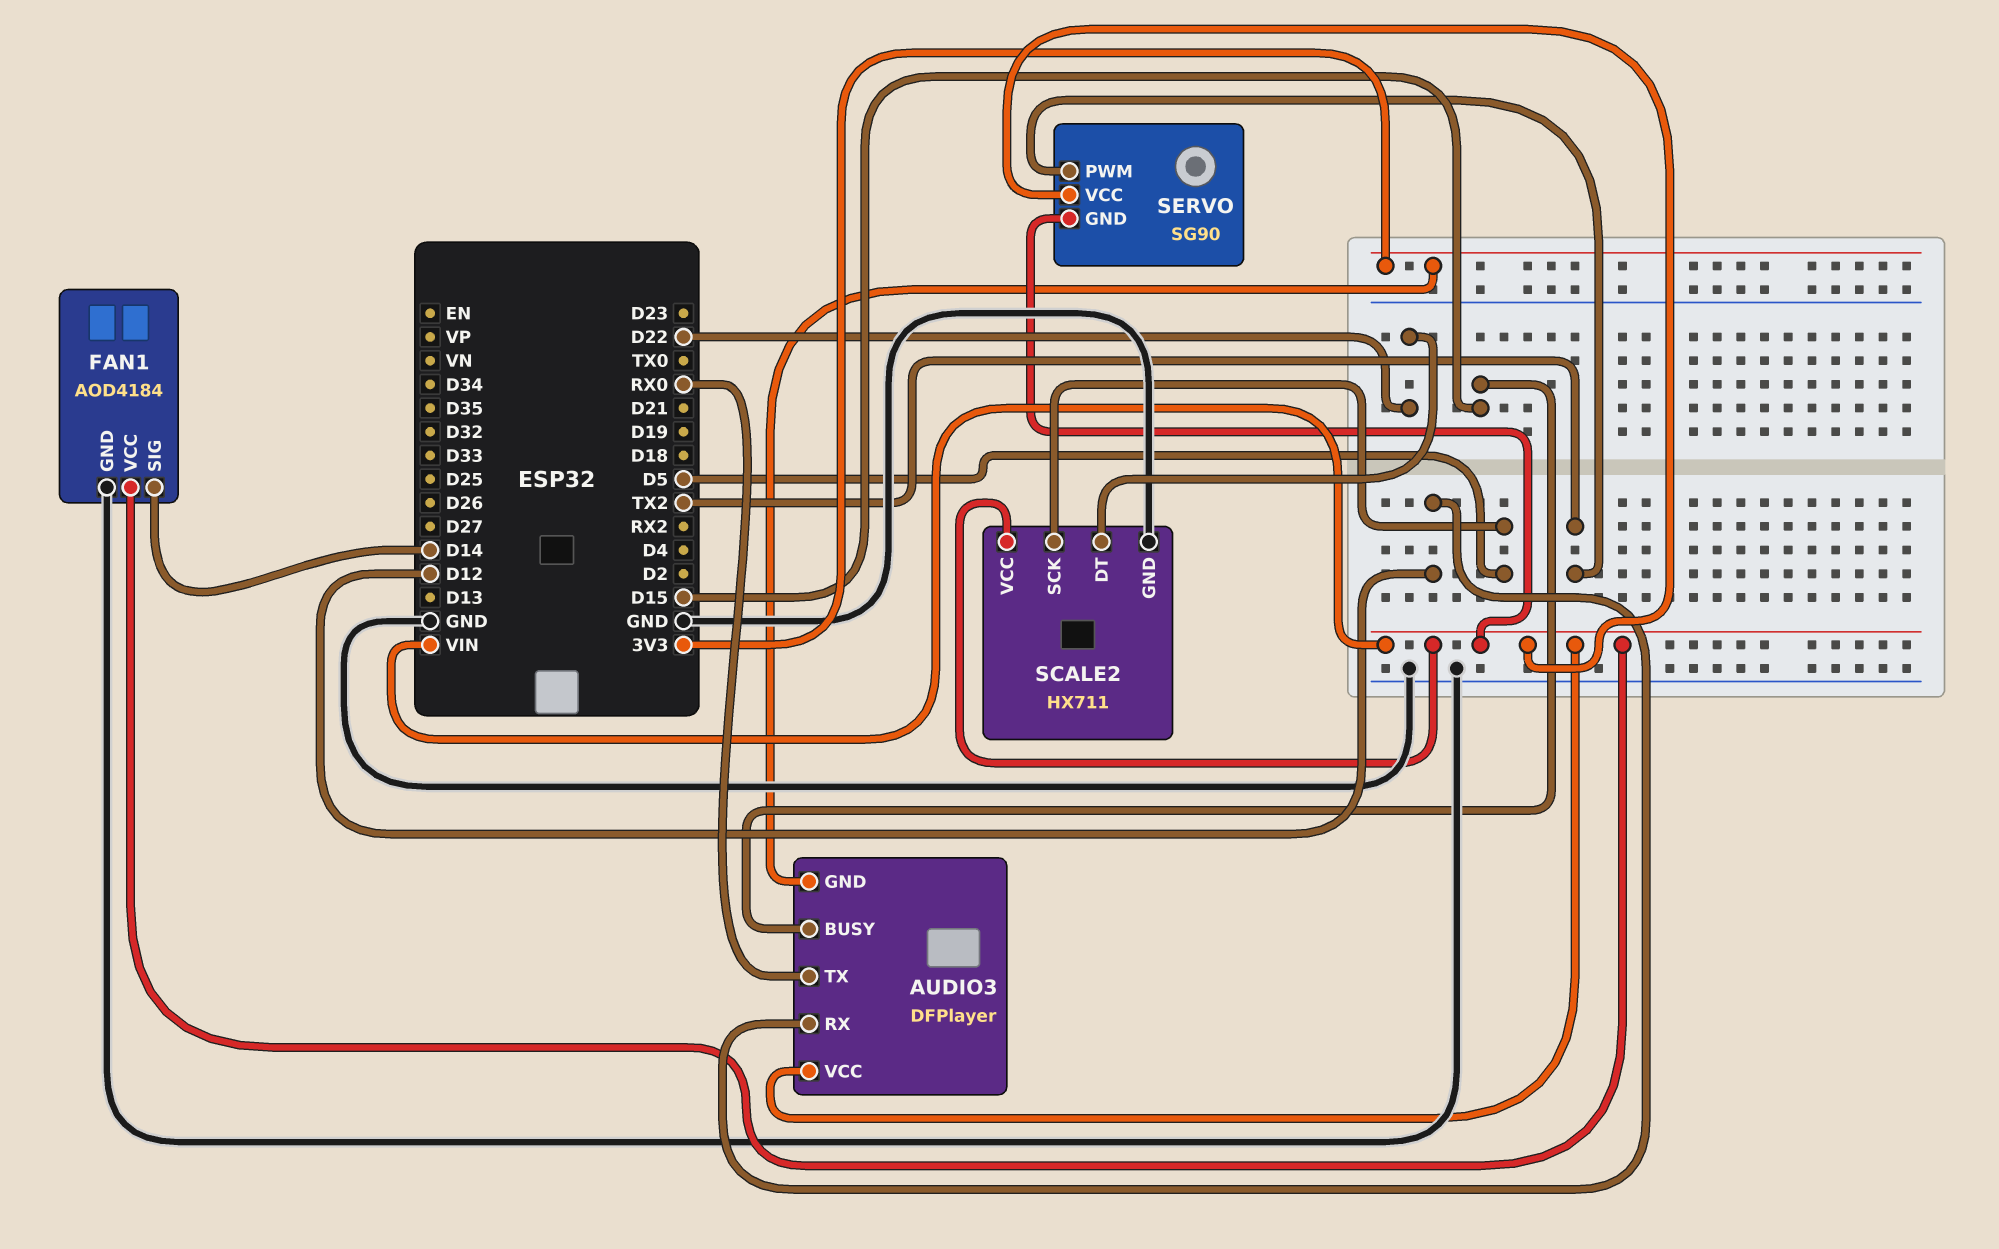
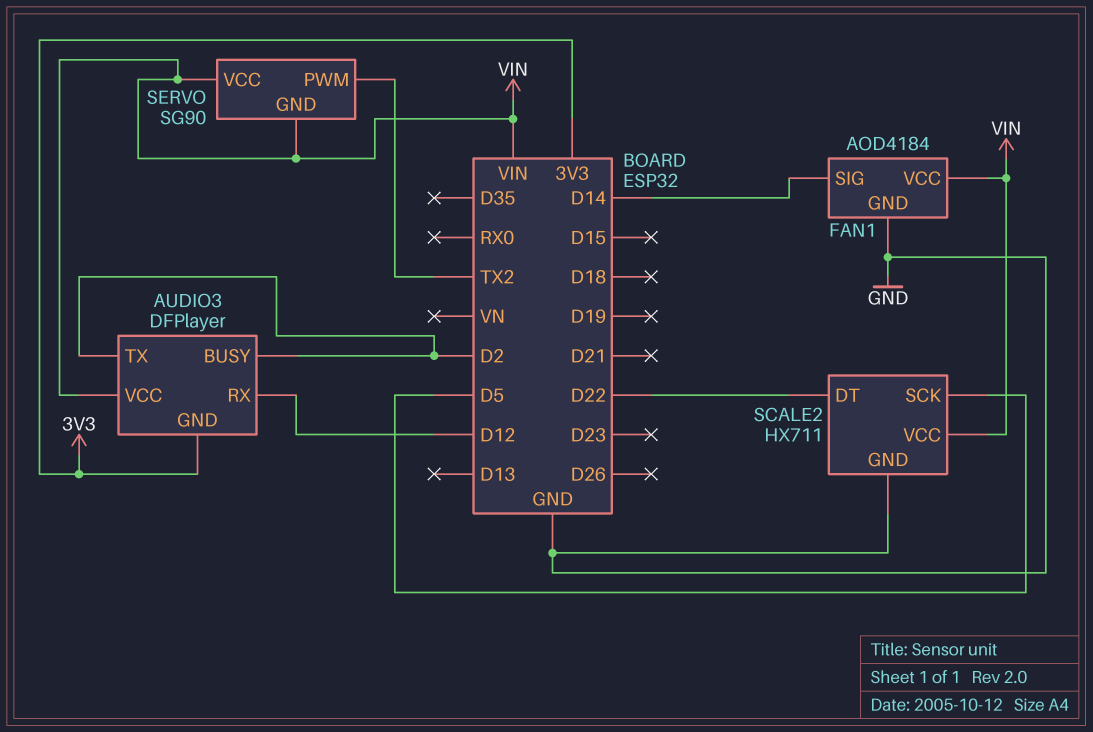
AUDIO3 pin BUSY: D15 -> D2
AUDIO3 pin TX: RX0 -> D2

